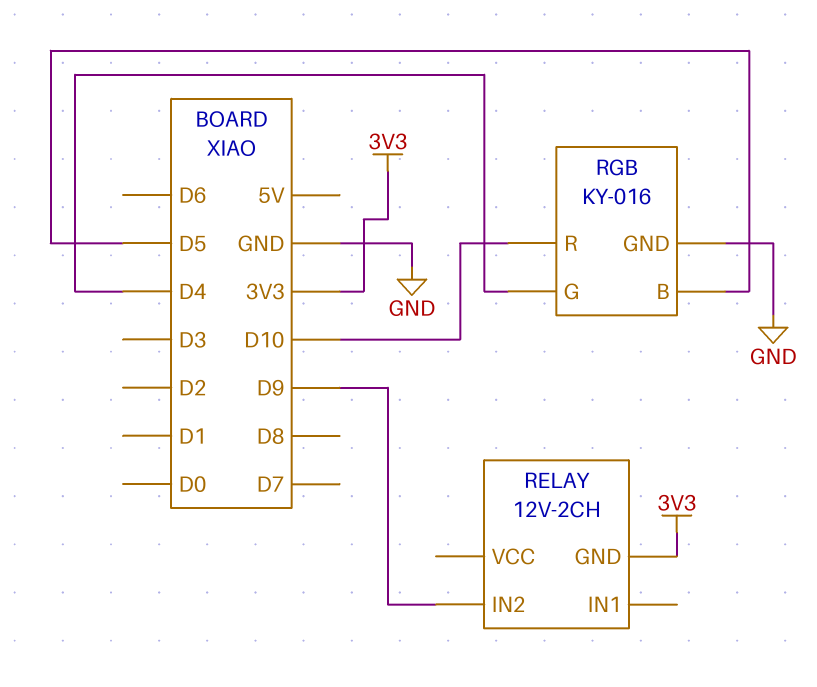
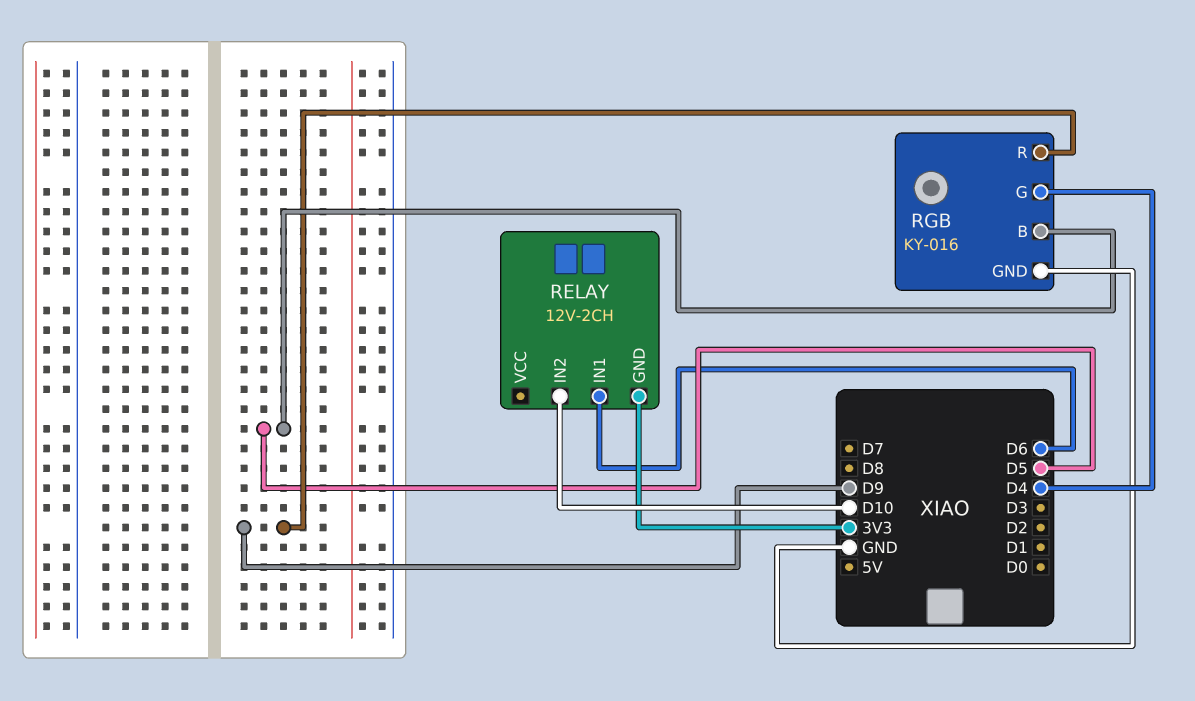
RELAY pin IN1: none -> D6
RELAY pin IN2: D9 -> D10
RGB pin R: D10 -> D9

